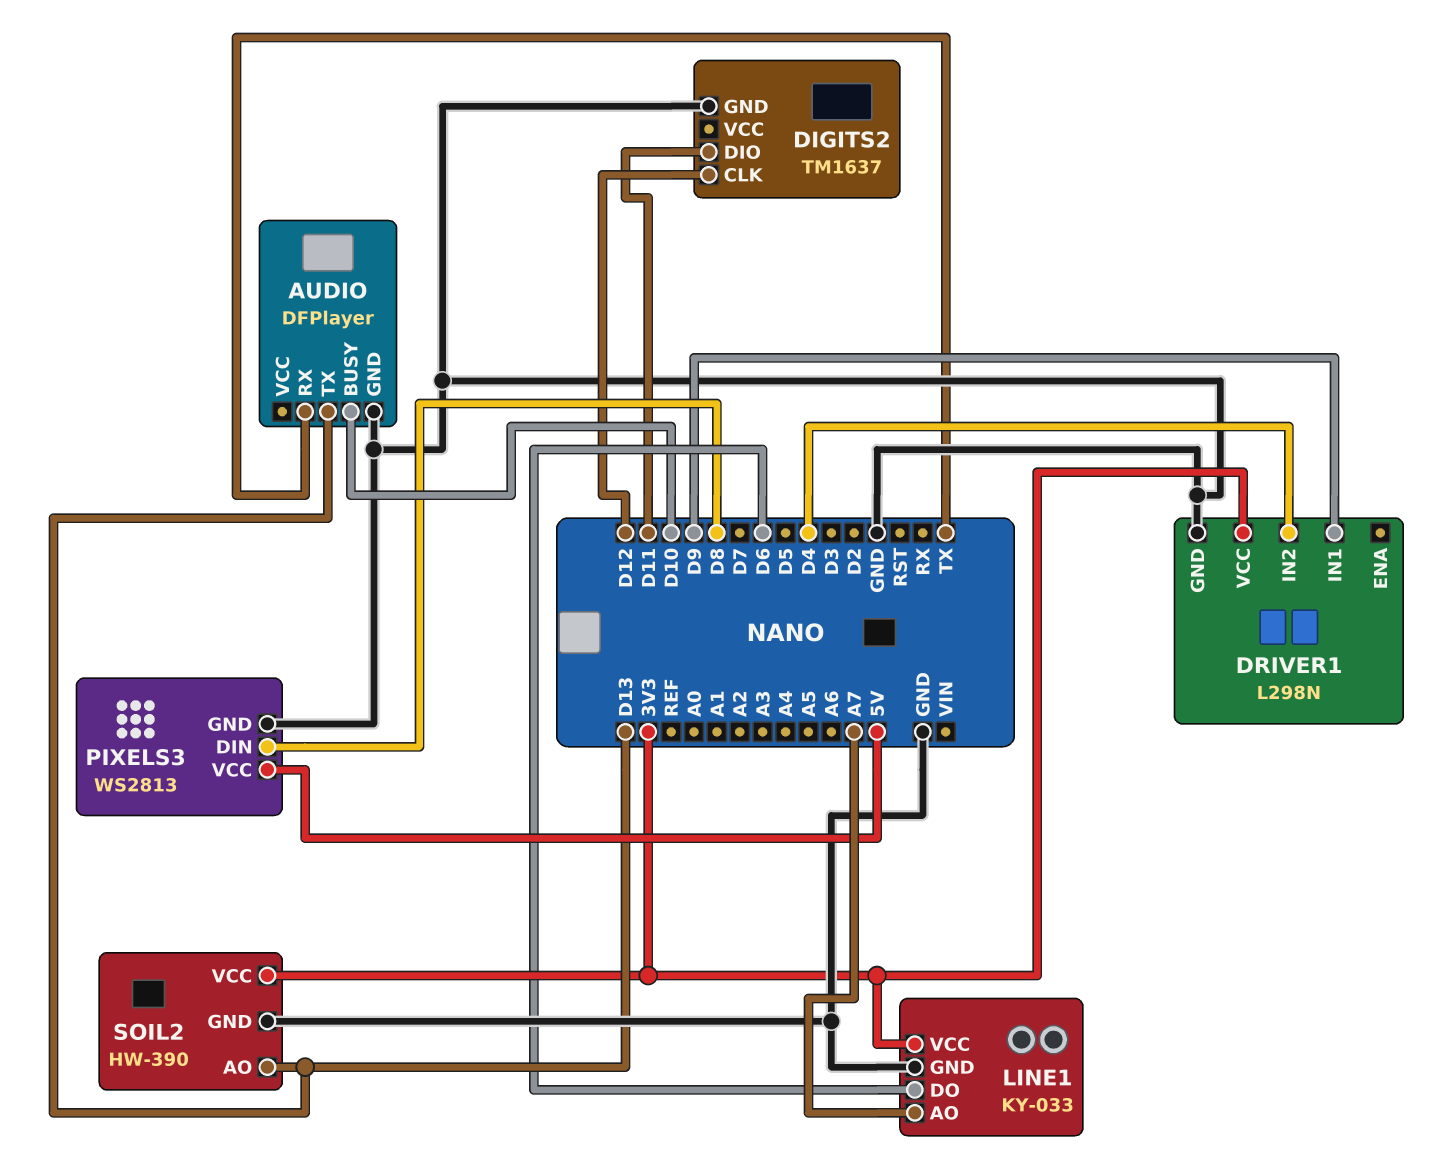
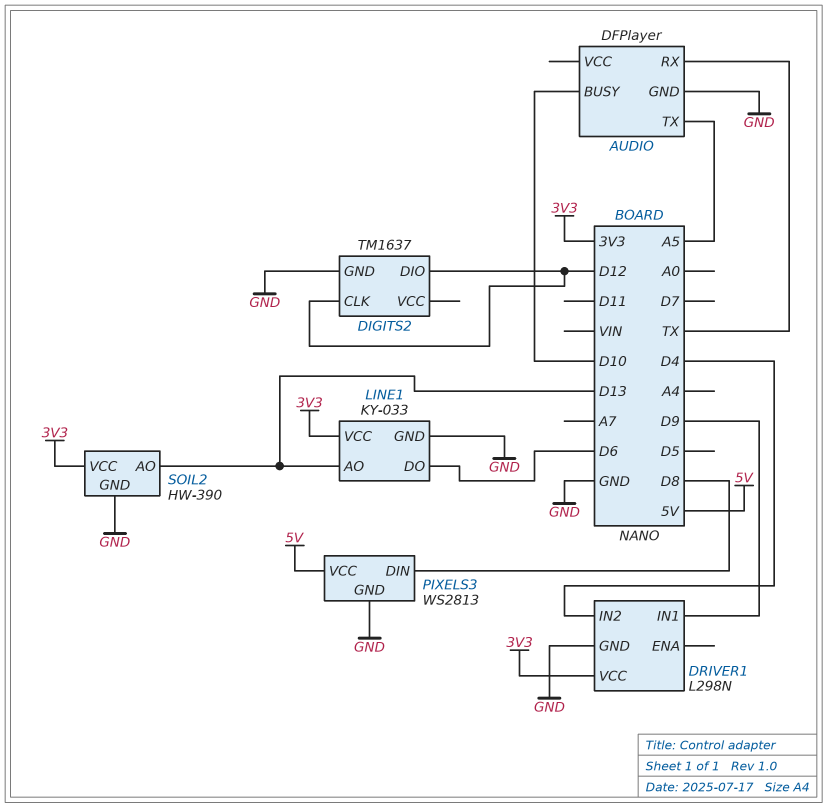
AUDIO pin TX: D13 -> A5
DIGITS2 pin DIO: D11 -> D12
LINE1 pin AO: A7 -> D13

